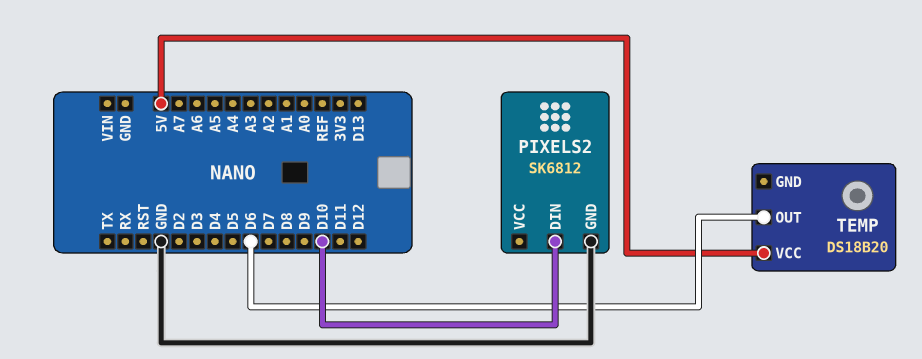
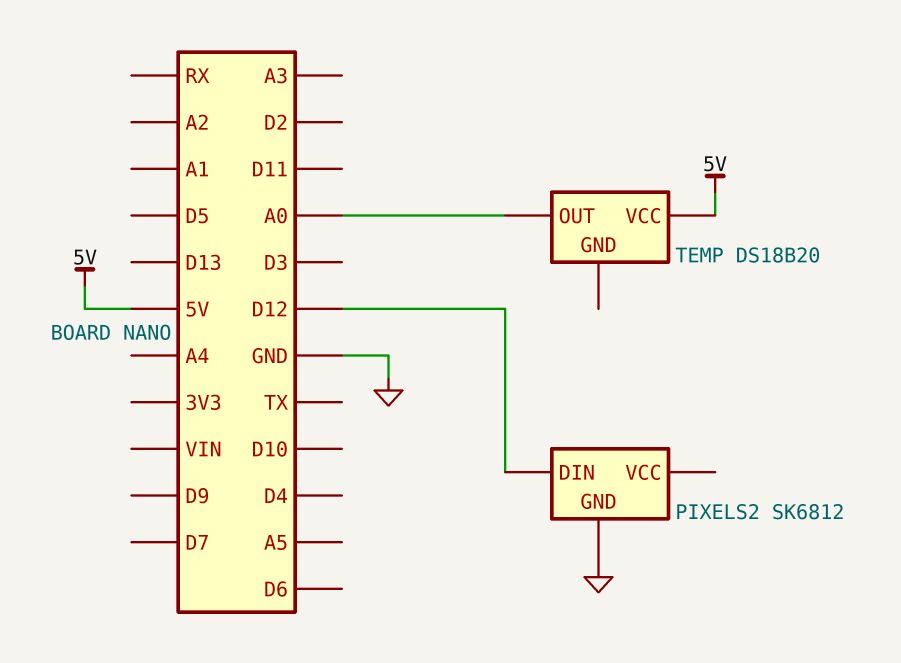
PIXELS2 pin DIN: D10 -> D12
TEMP pin OUT: D6 -> A0

